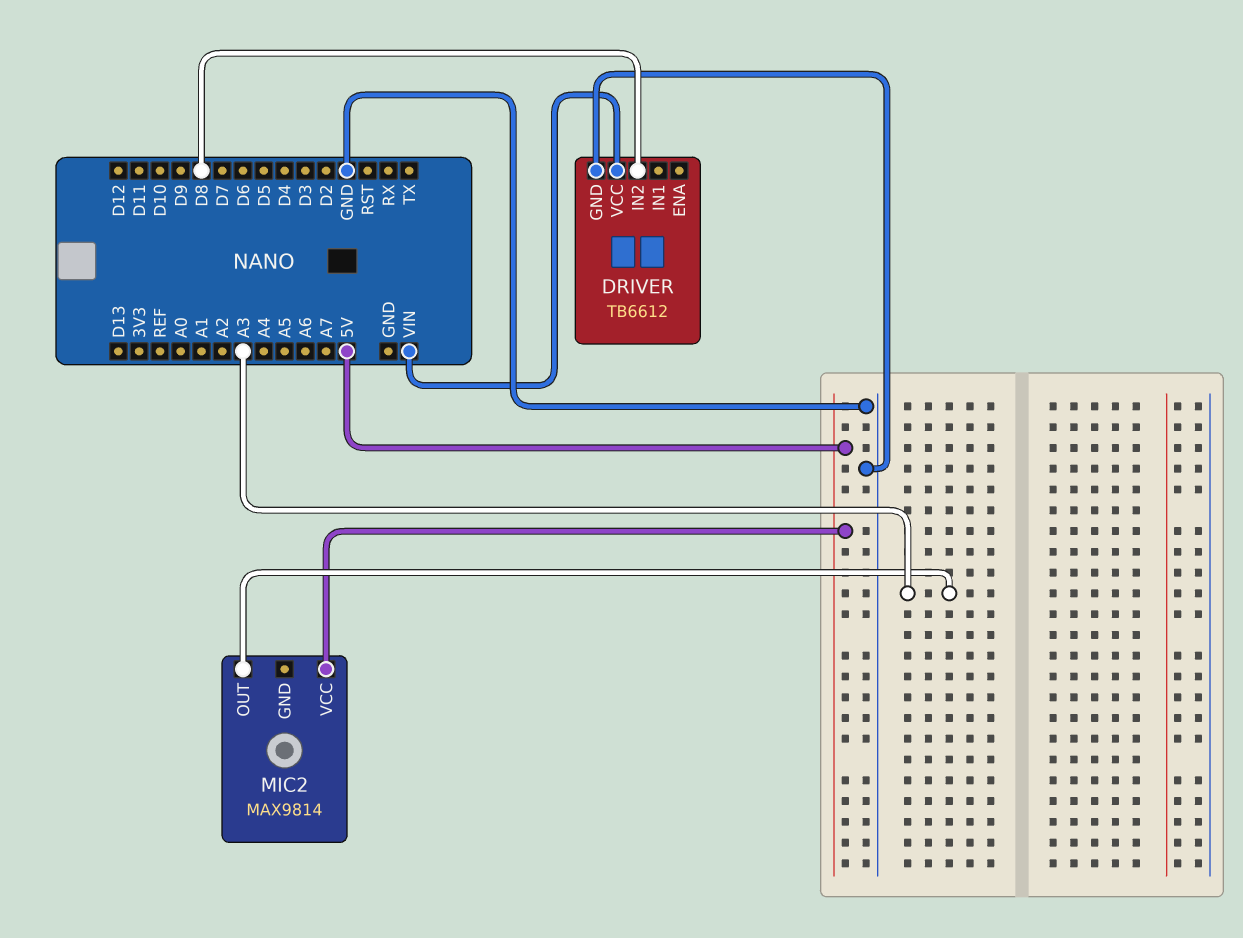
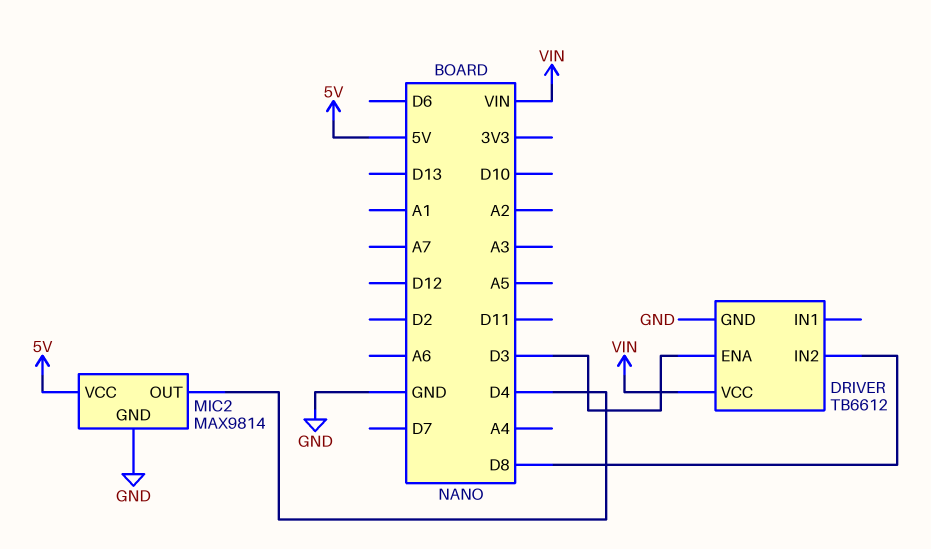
DRIVER pin ENA: none -> D3
MIC2 pin GND: none -> GND
MIC2 pin OUT: A3 -> D4

